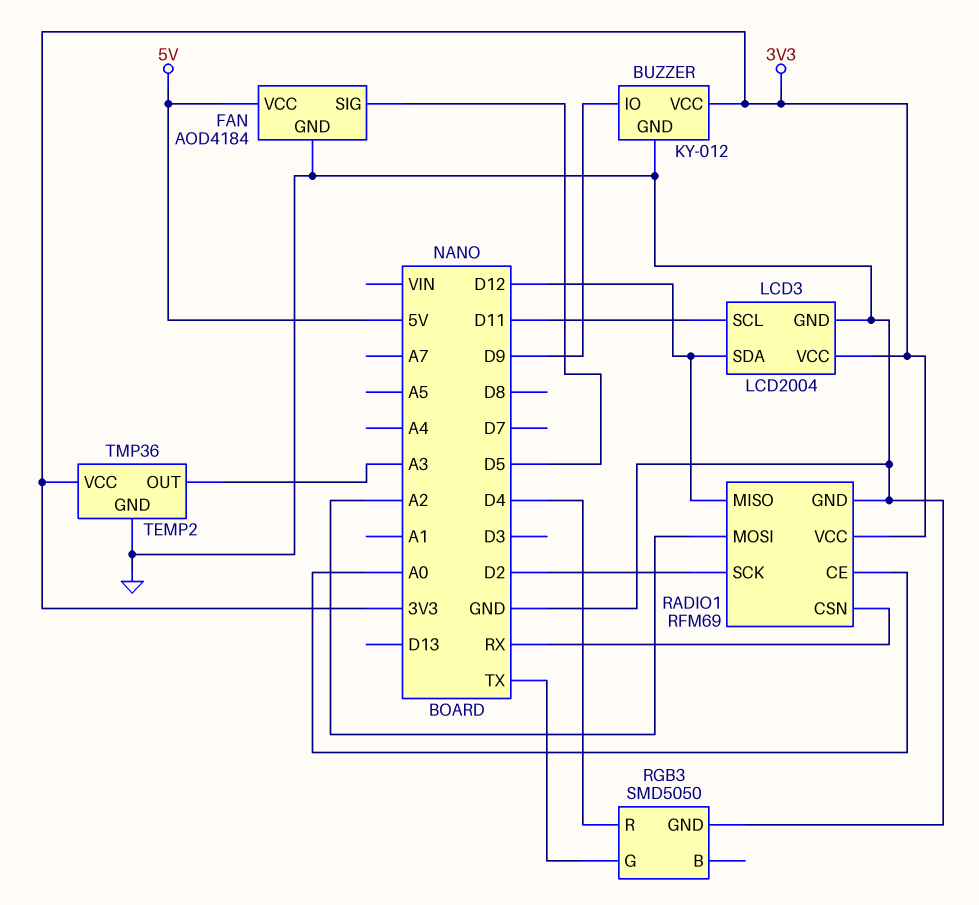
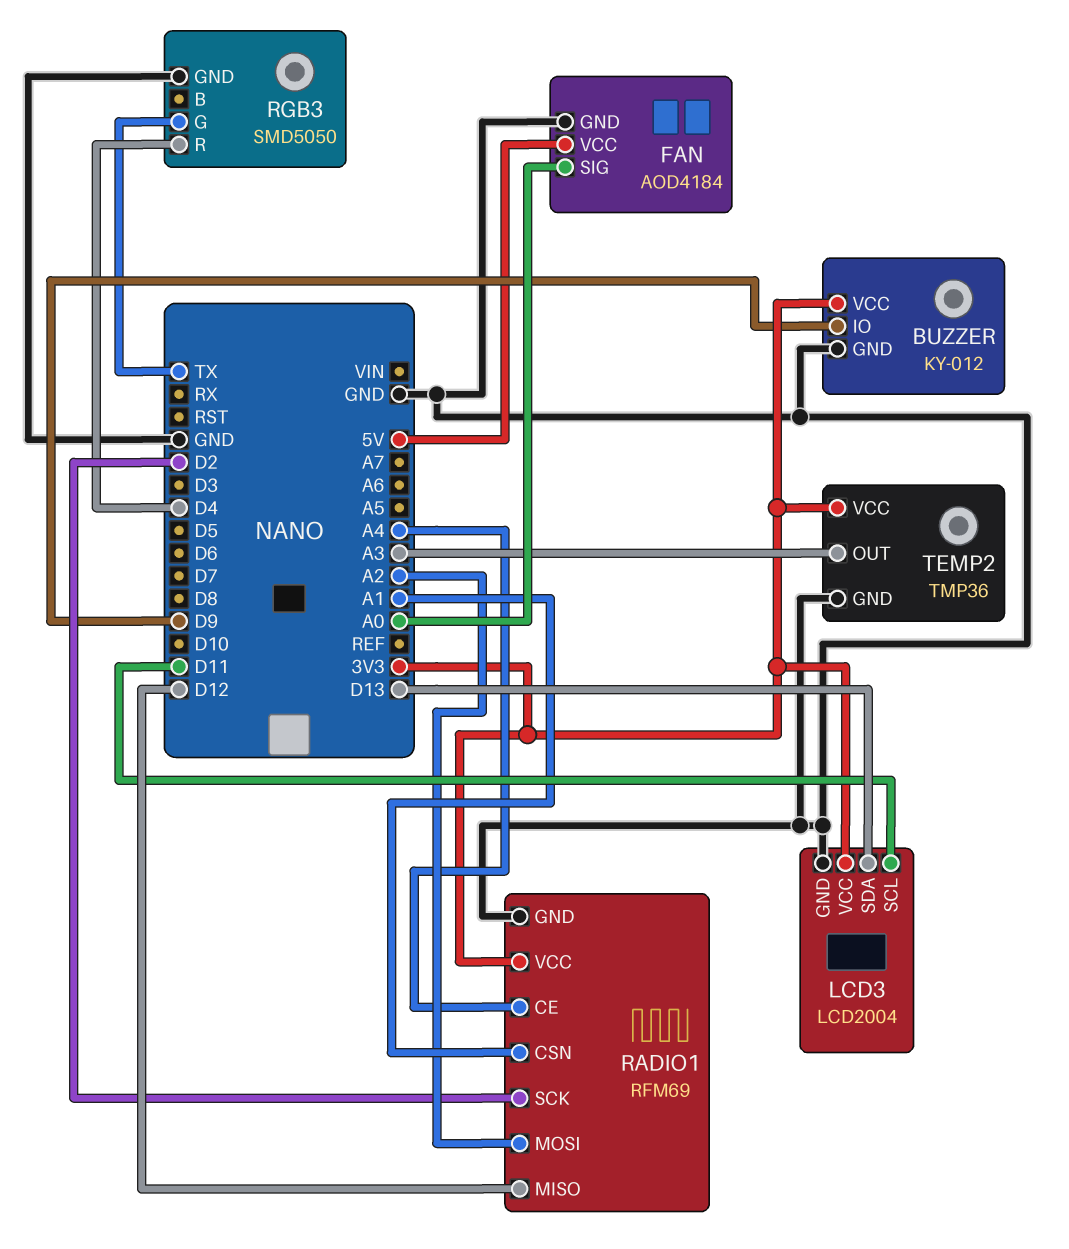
FAN pin SIG: D5 -> A0
LCD3 pin SDA: D12 -> D13
RADIO1 pin CE: A0 -> A4
RADIO1 pin CSN: RX -> A1

